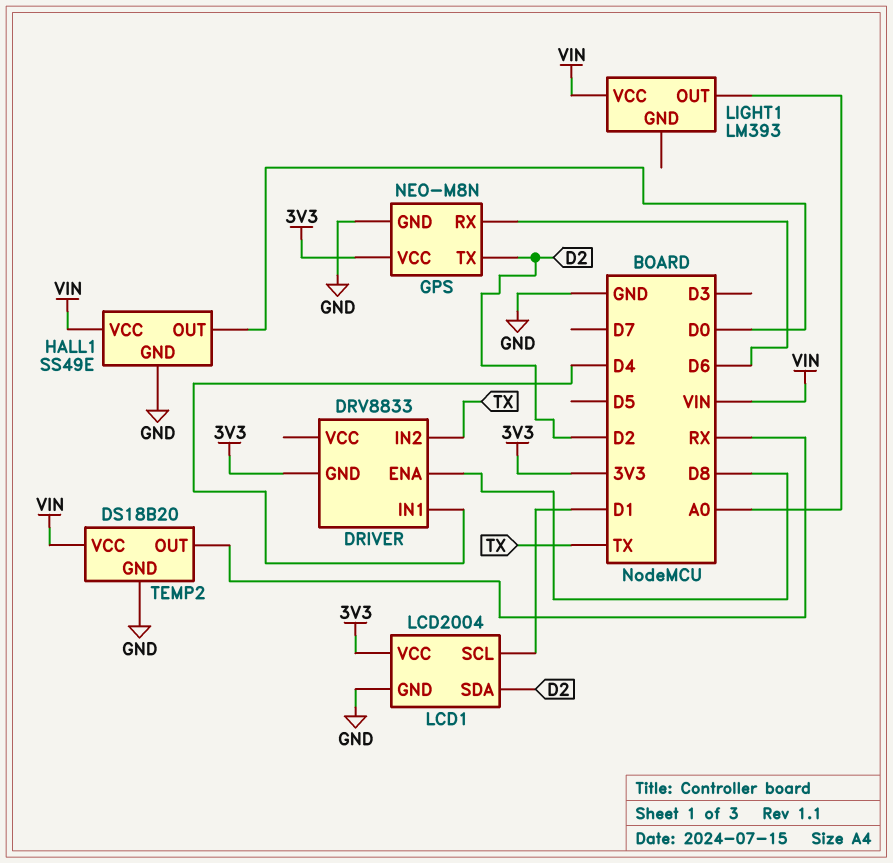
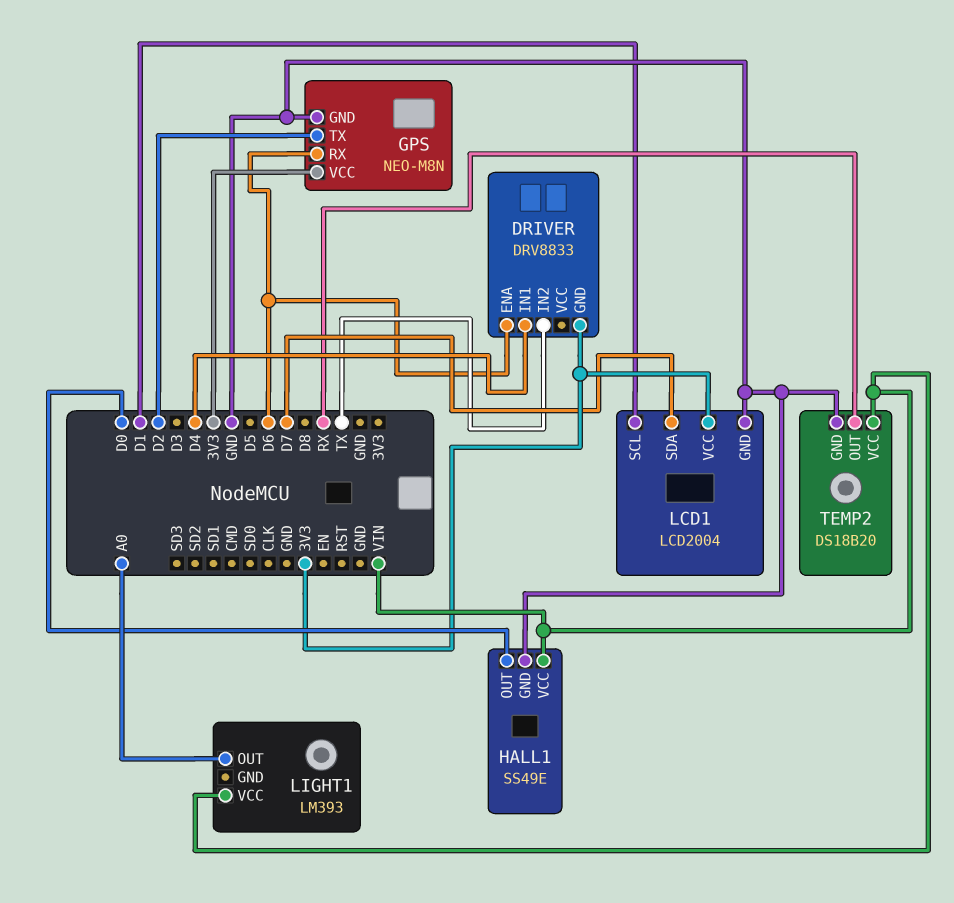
DRIVER pin ENA: D8 -> D6
LCD1 pin SDA: D2 -> D7

